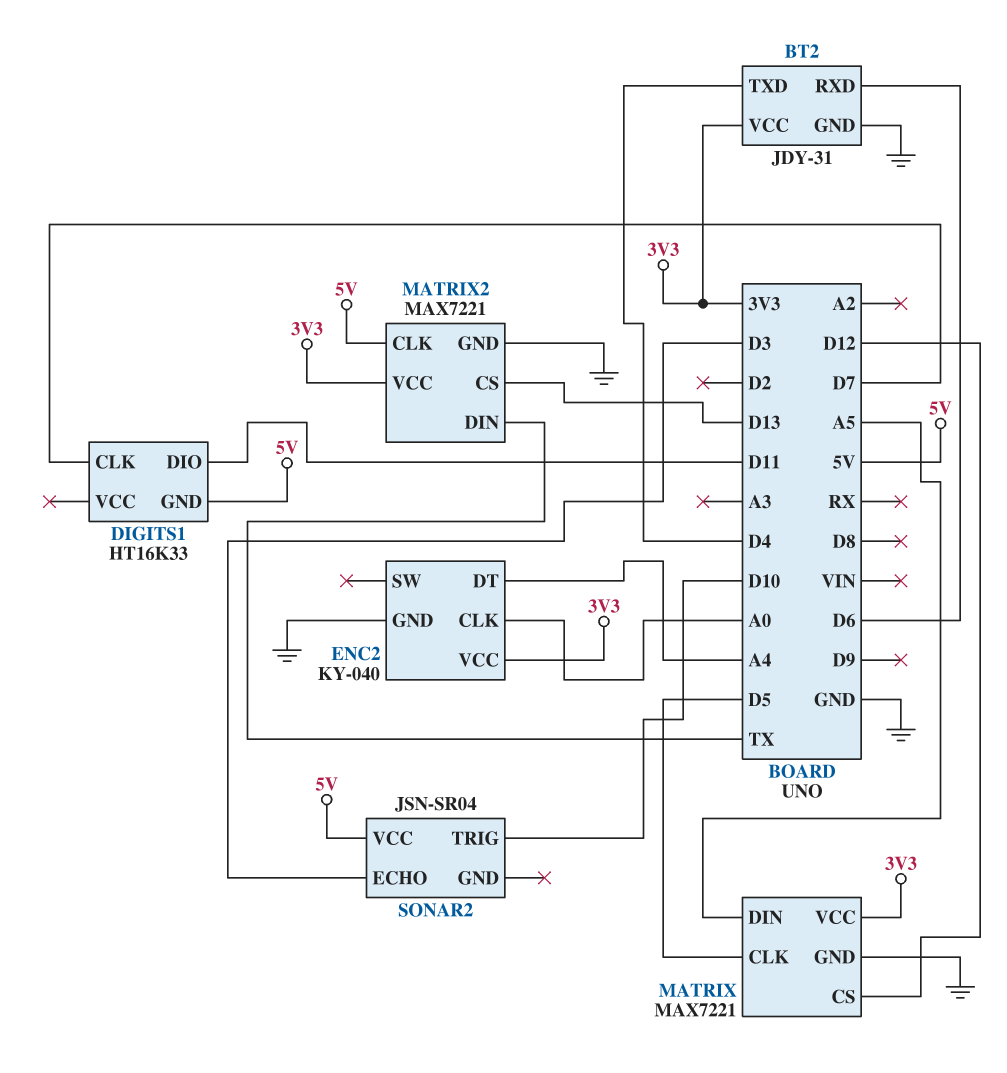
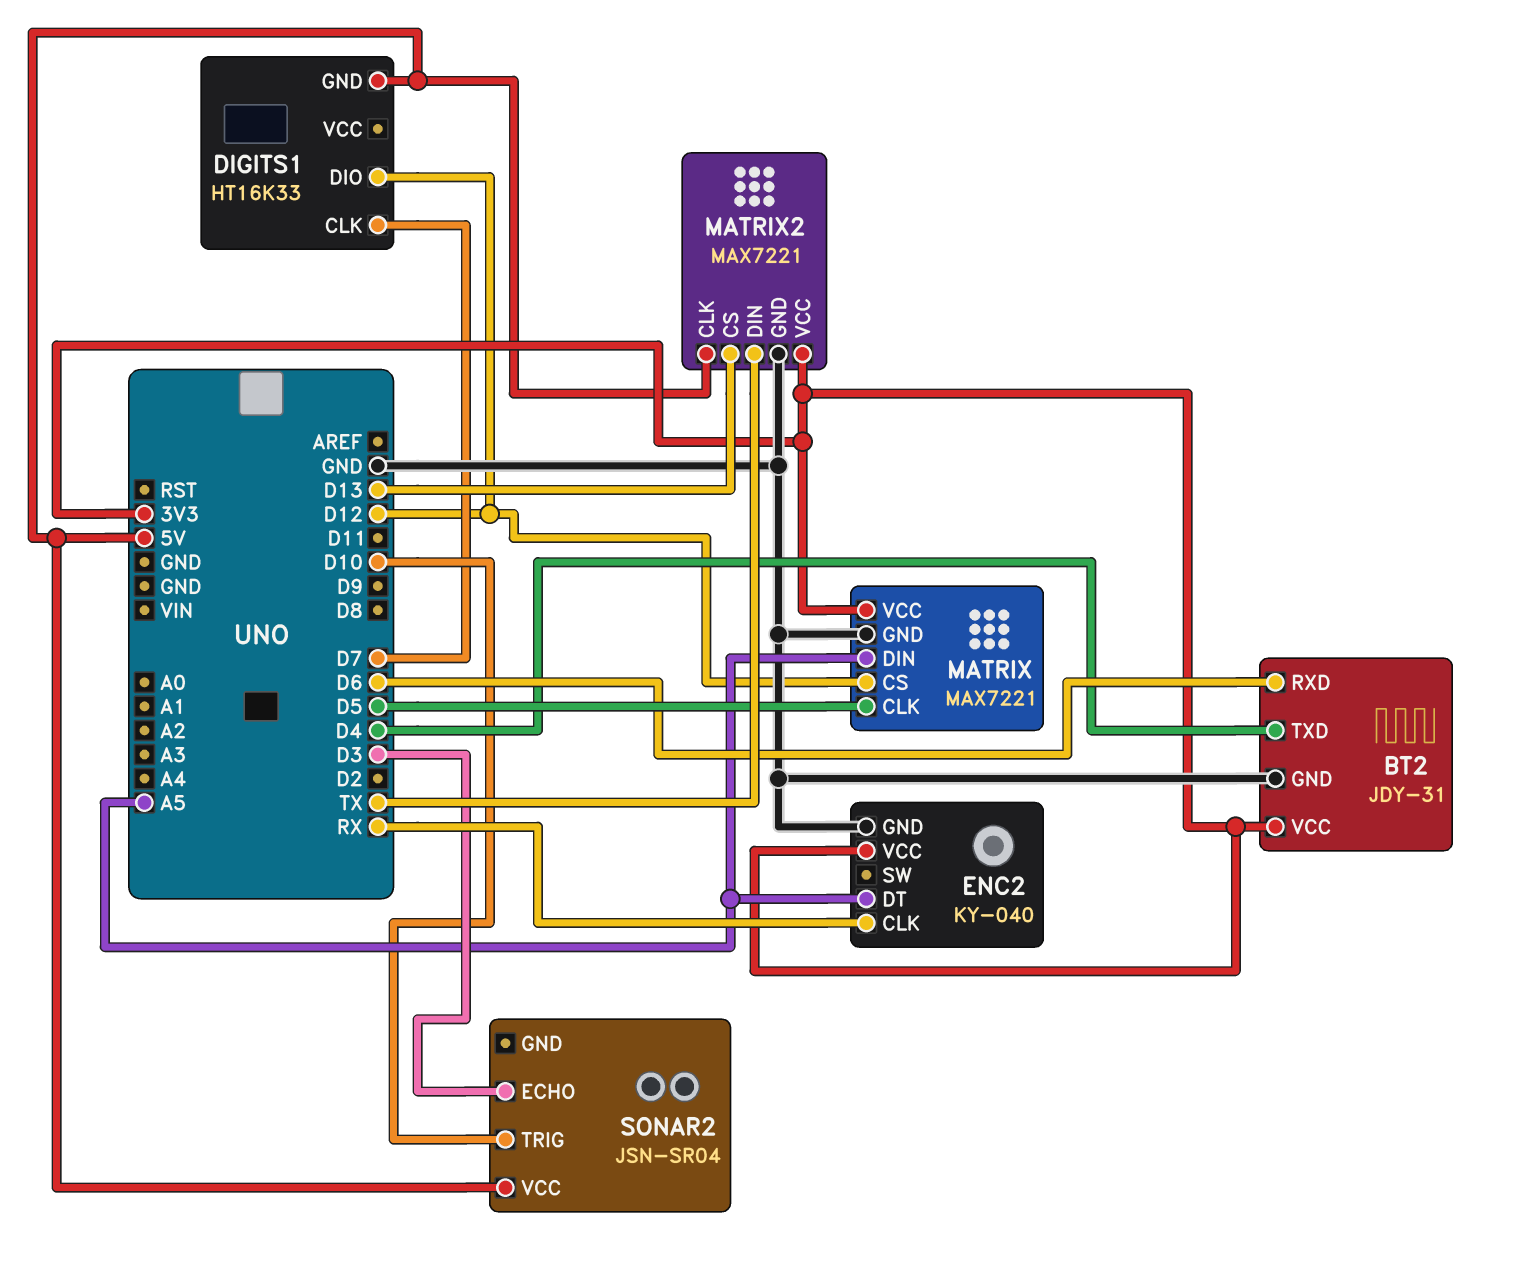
DIGITS1 pin DIO: D11 -> D12
ENC2 pin CLK: A0 -> RX
ENC2 pin DT: A4 -> A5

